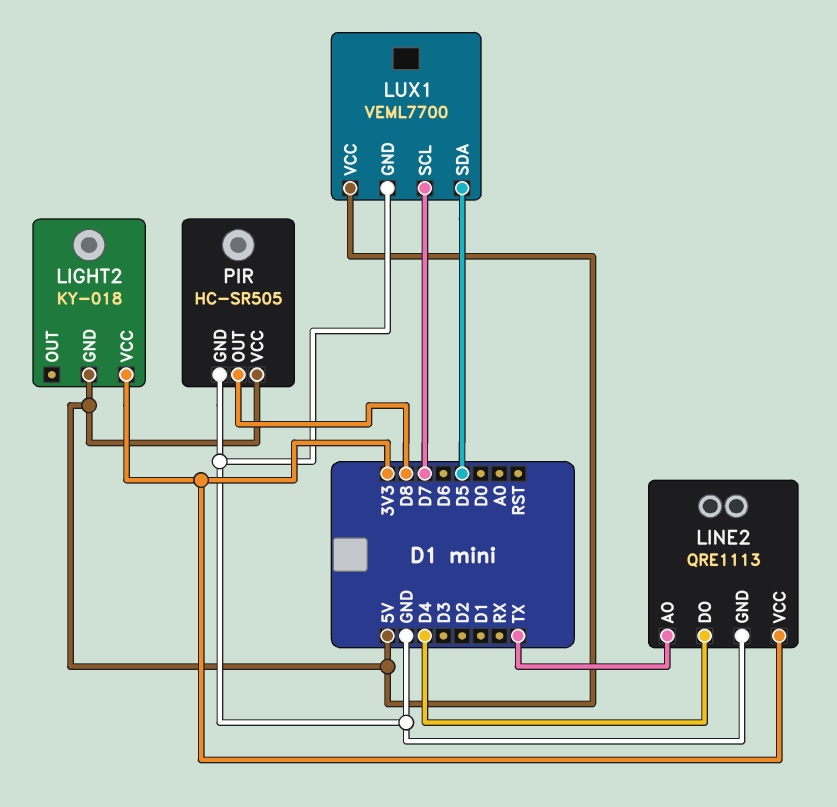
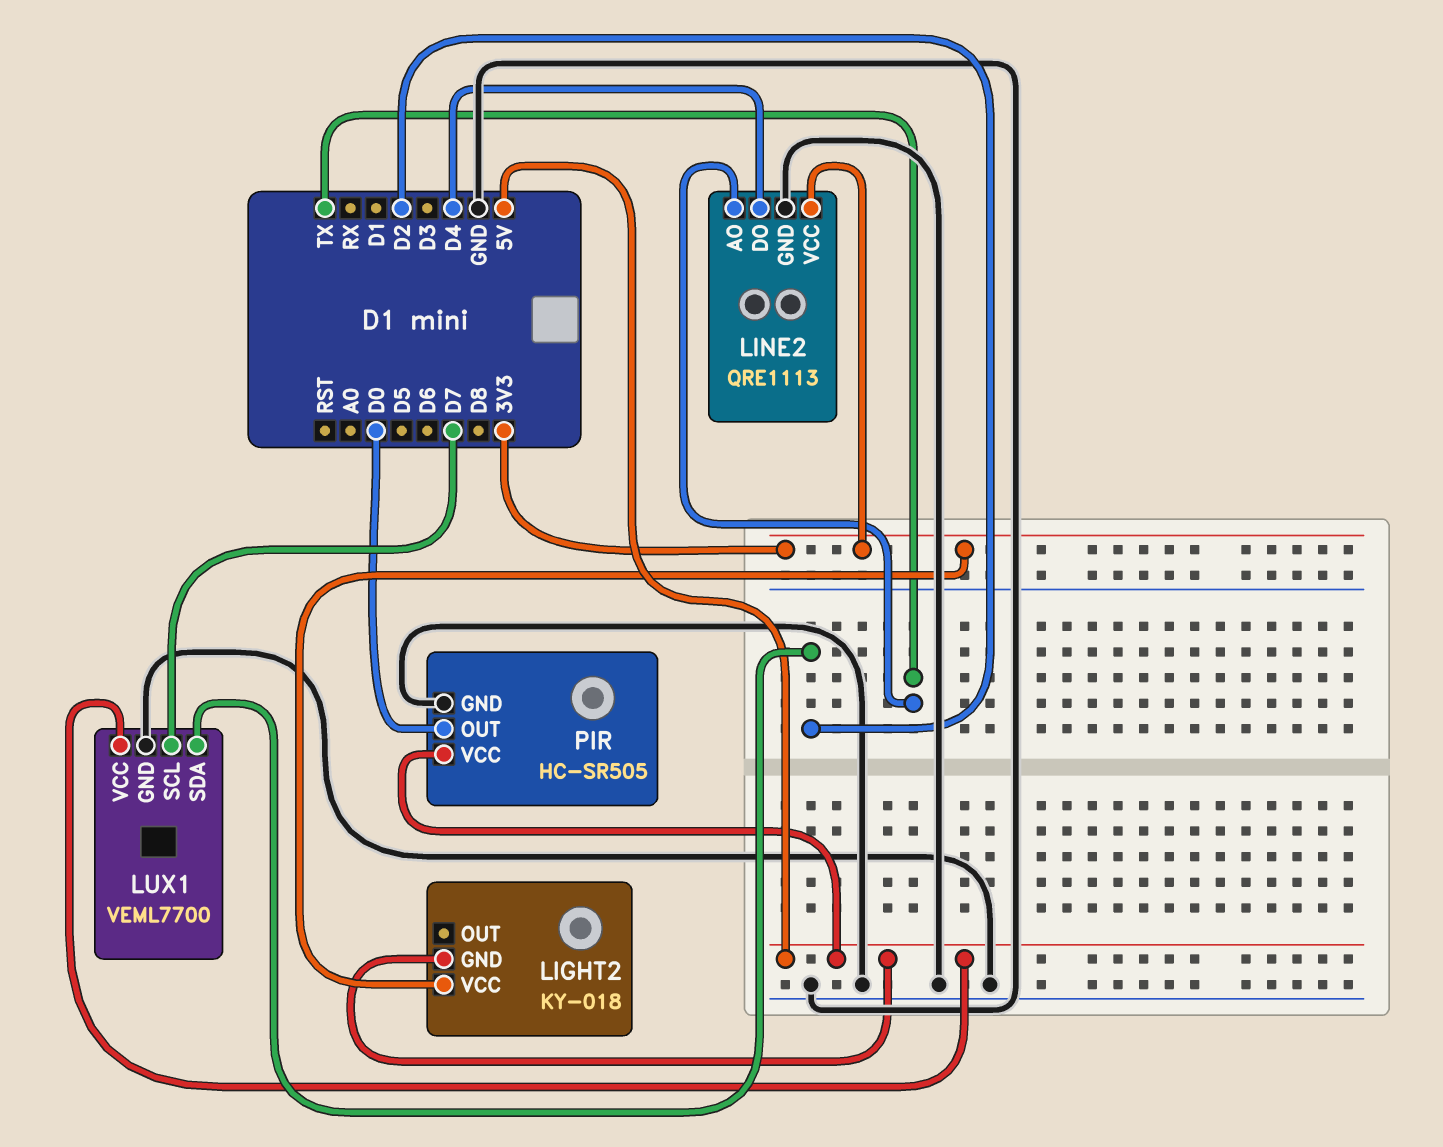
LUX1 pin SDA: D5 -> D2
PIR pin OUT: D8 -> D0

